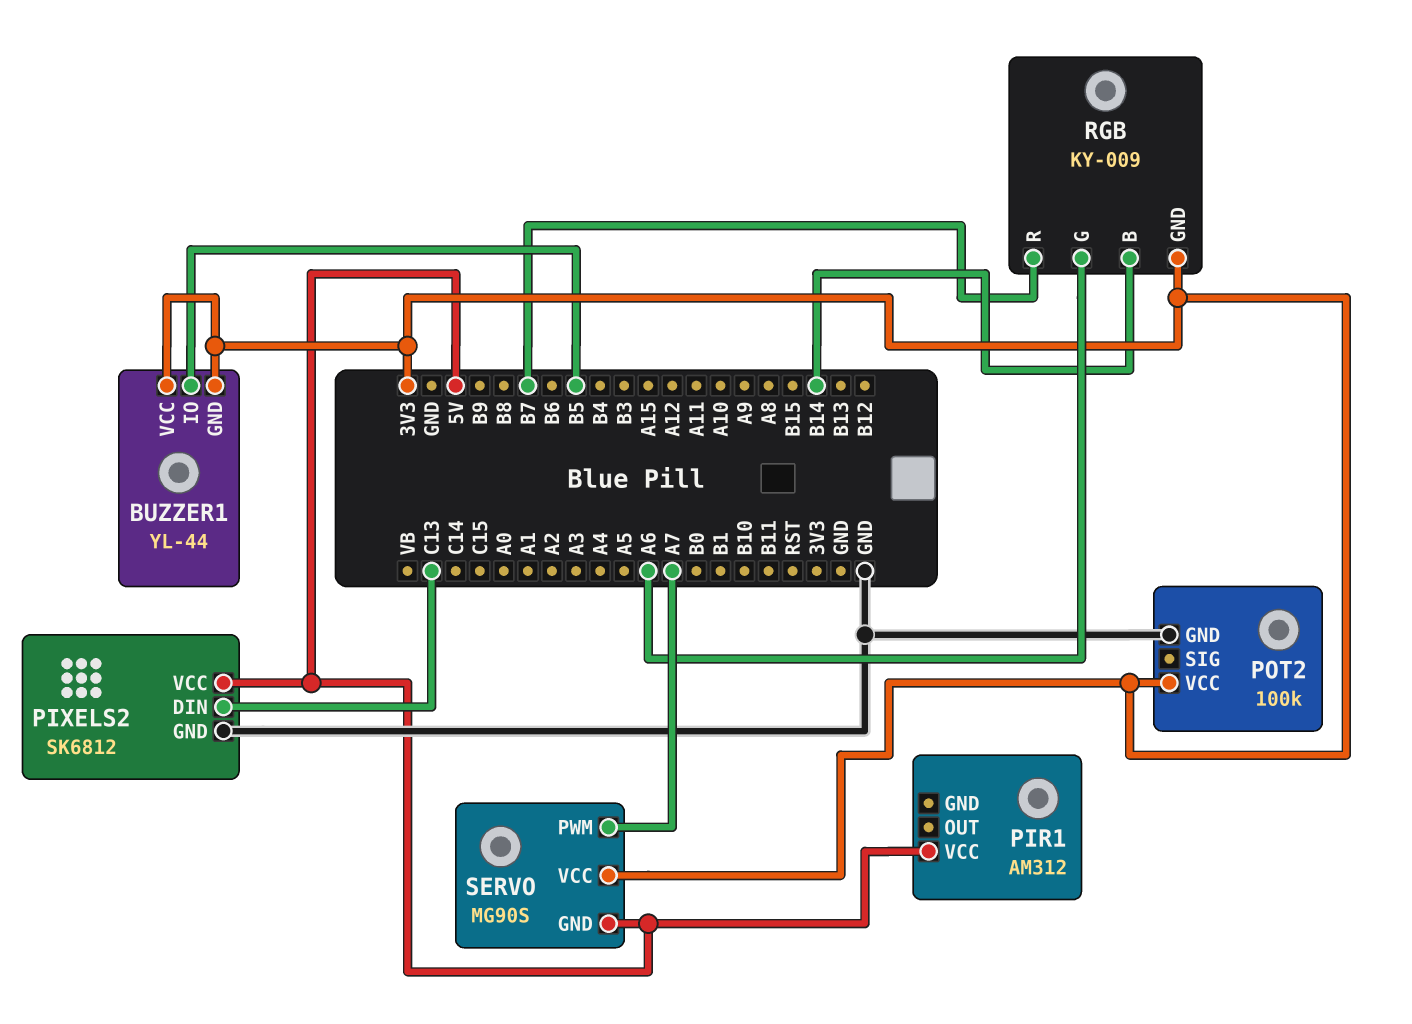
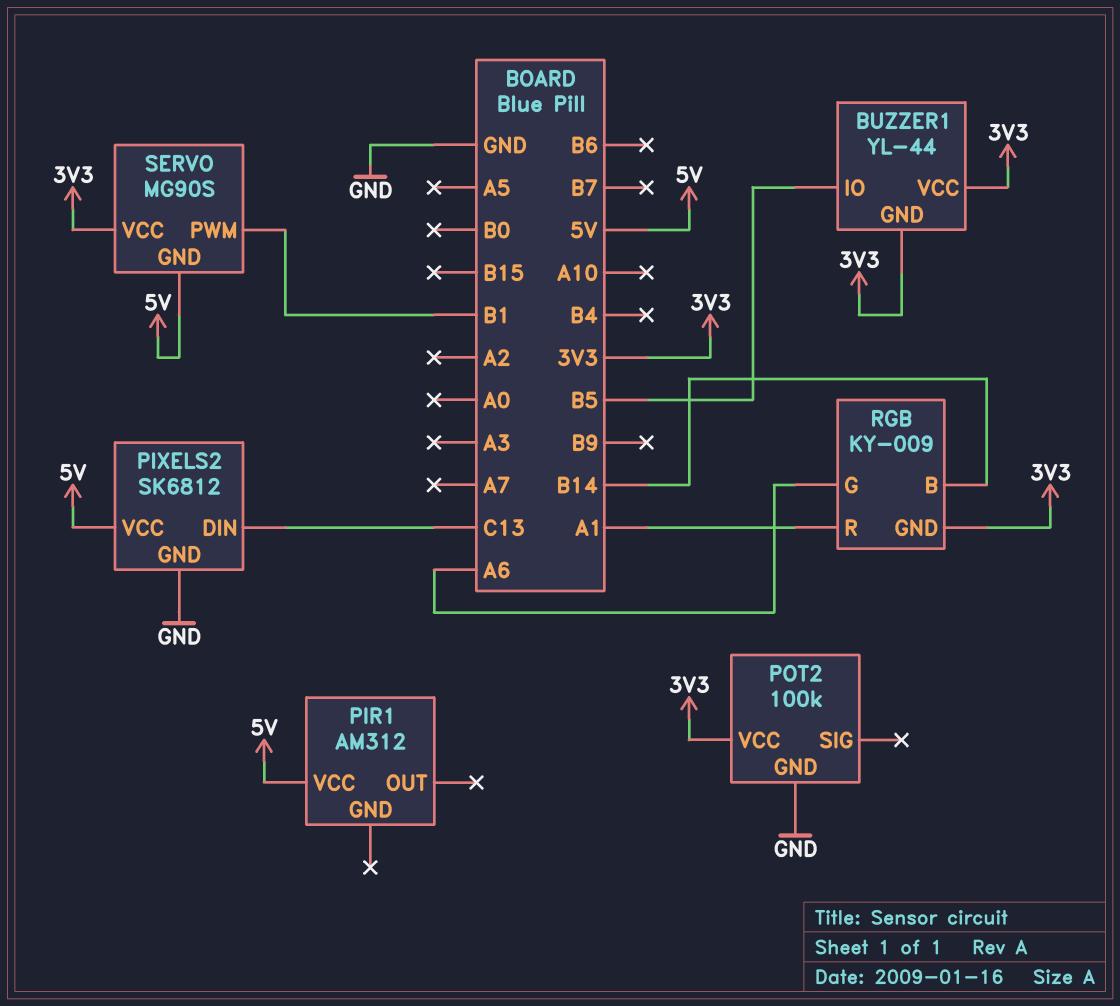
RGB pin R: B7 -> A1
SERVO pin PWM: A7 -> B1

